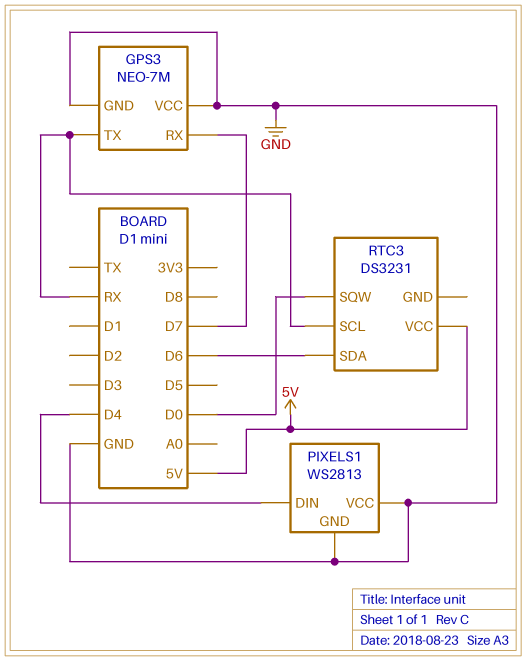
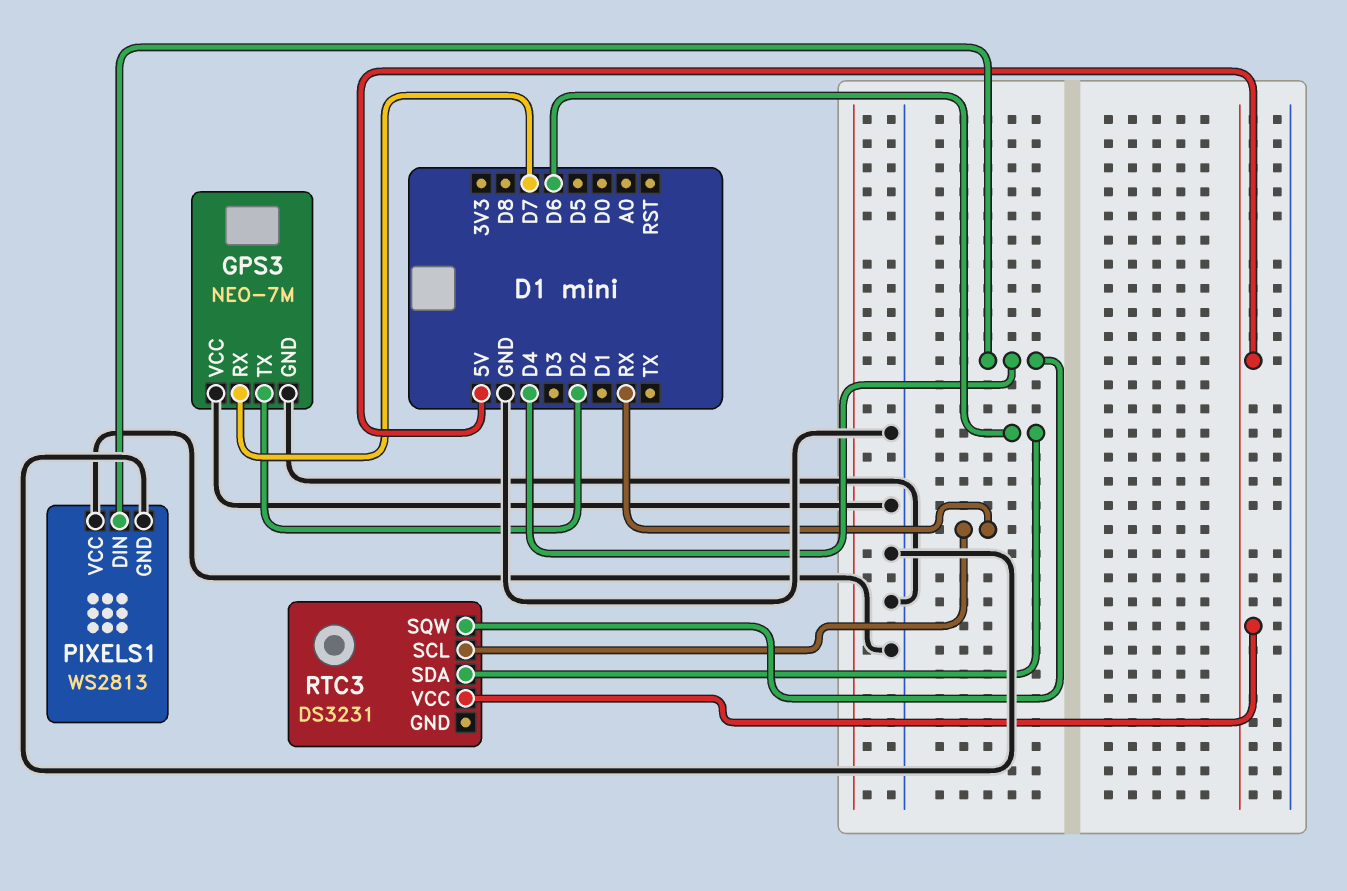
GPS3 pin TX: RX -> D2
RTC3 pin SQW: D0 -> D4

